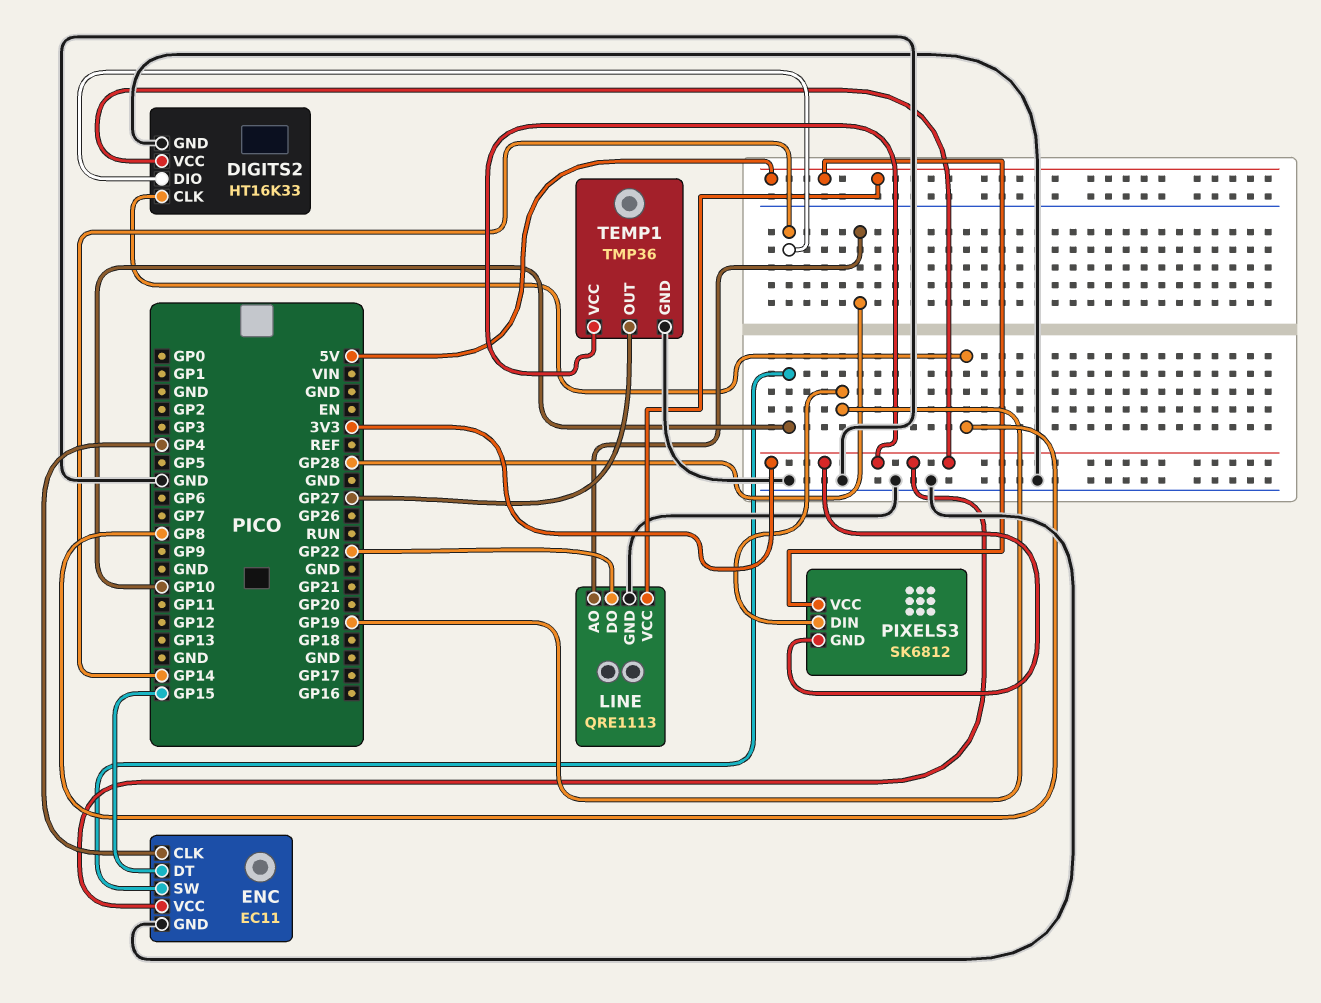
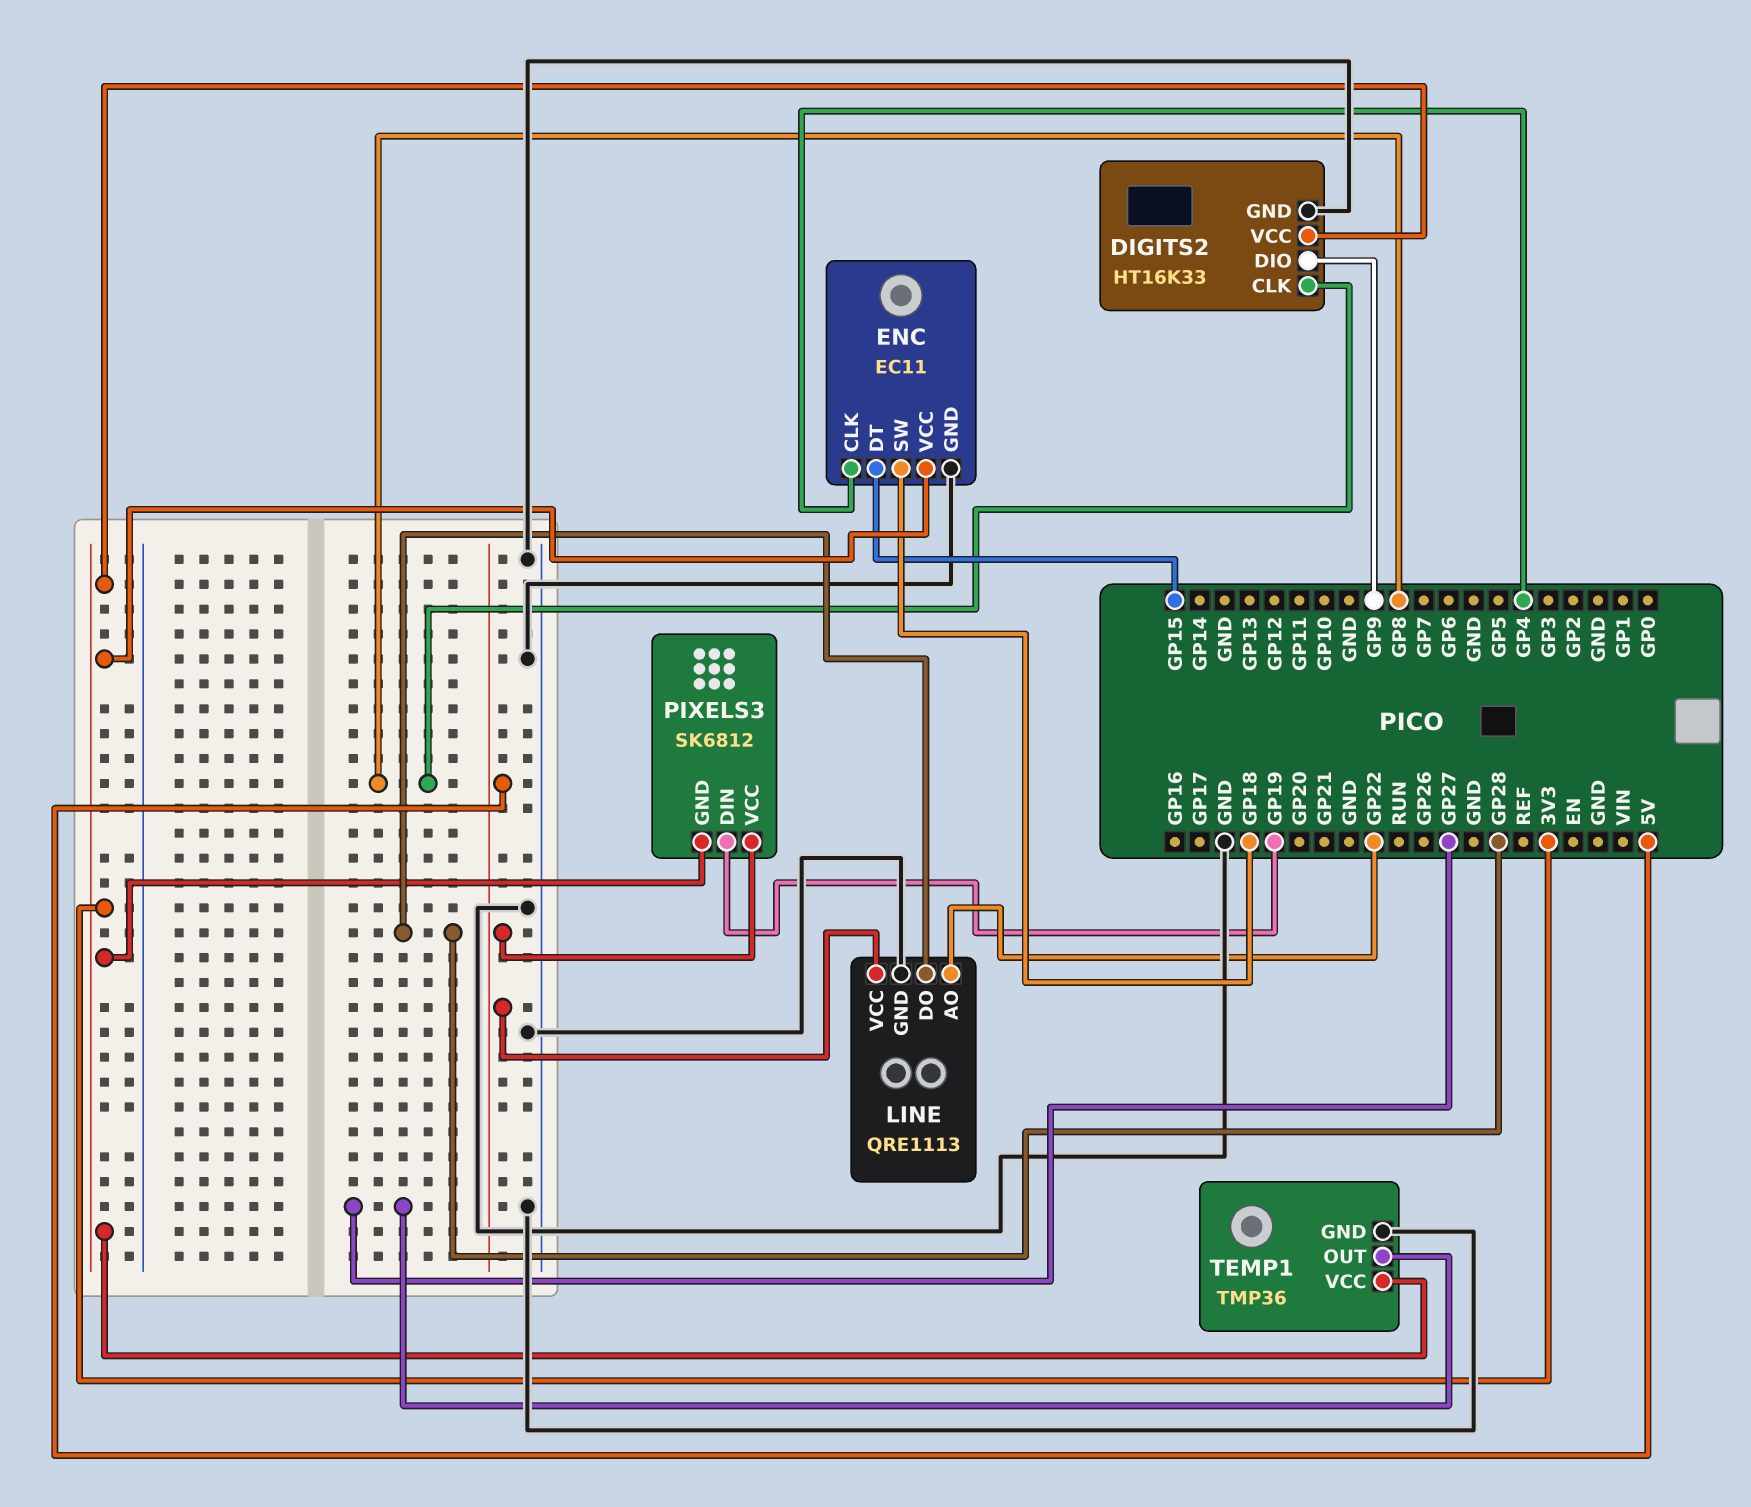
DIGITS2 pin DIO: GP14 -> GP9
ENC pin SW: GP10 -> GP18
LINE pin AO: GP28 -> GP22
LINE pin DO: GP22 -> GP28

